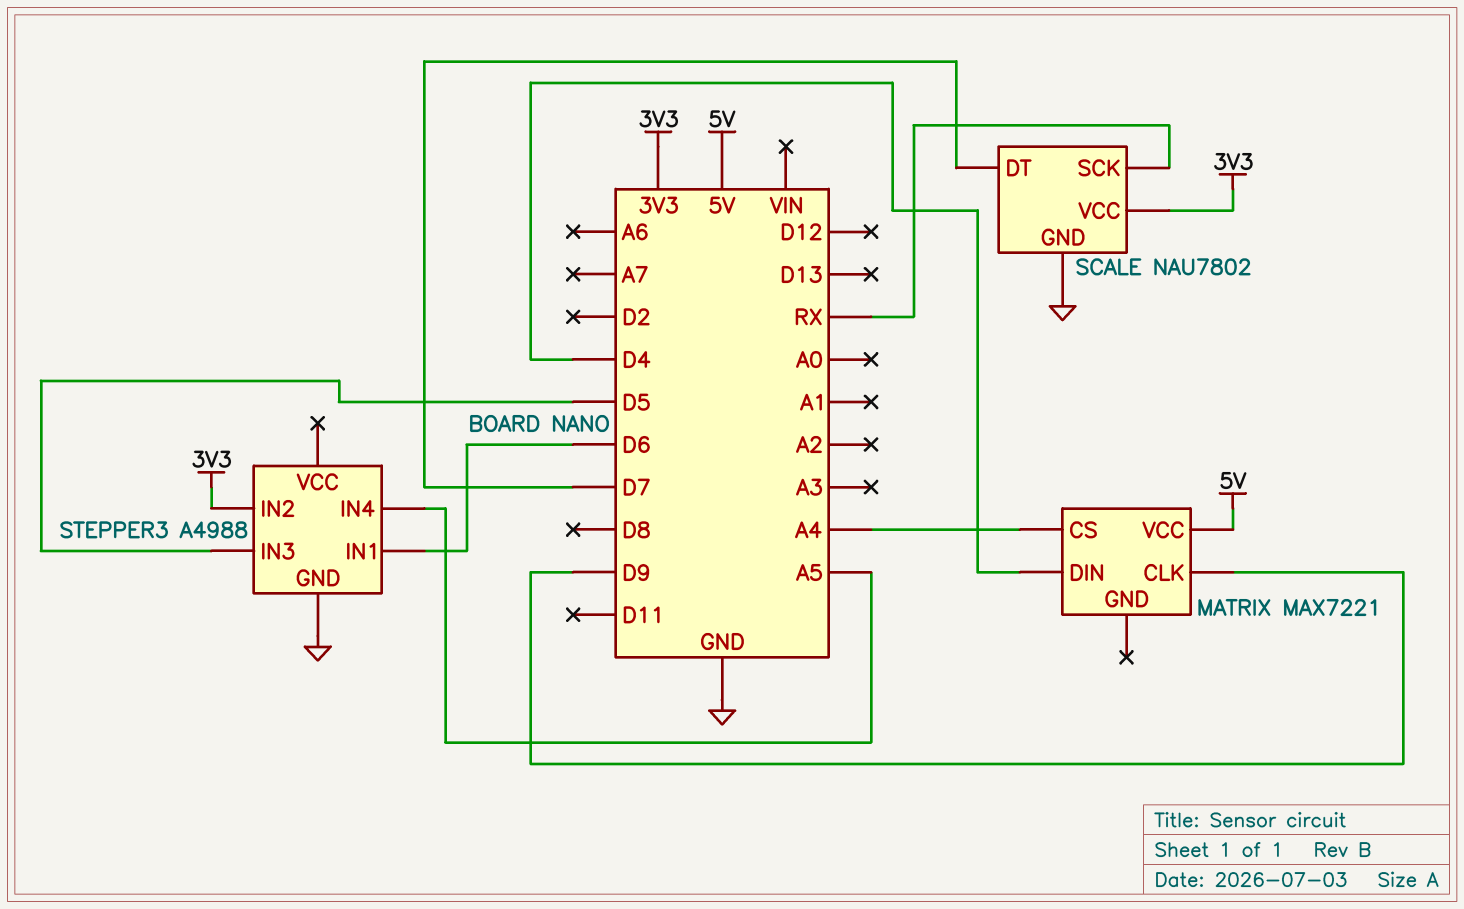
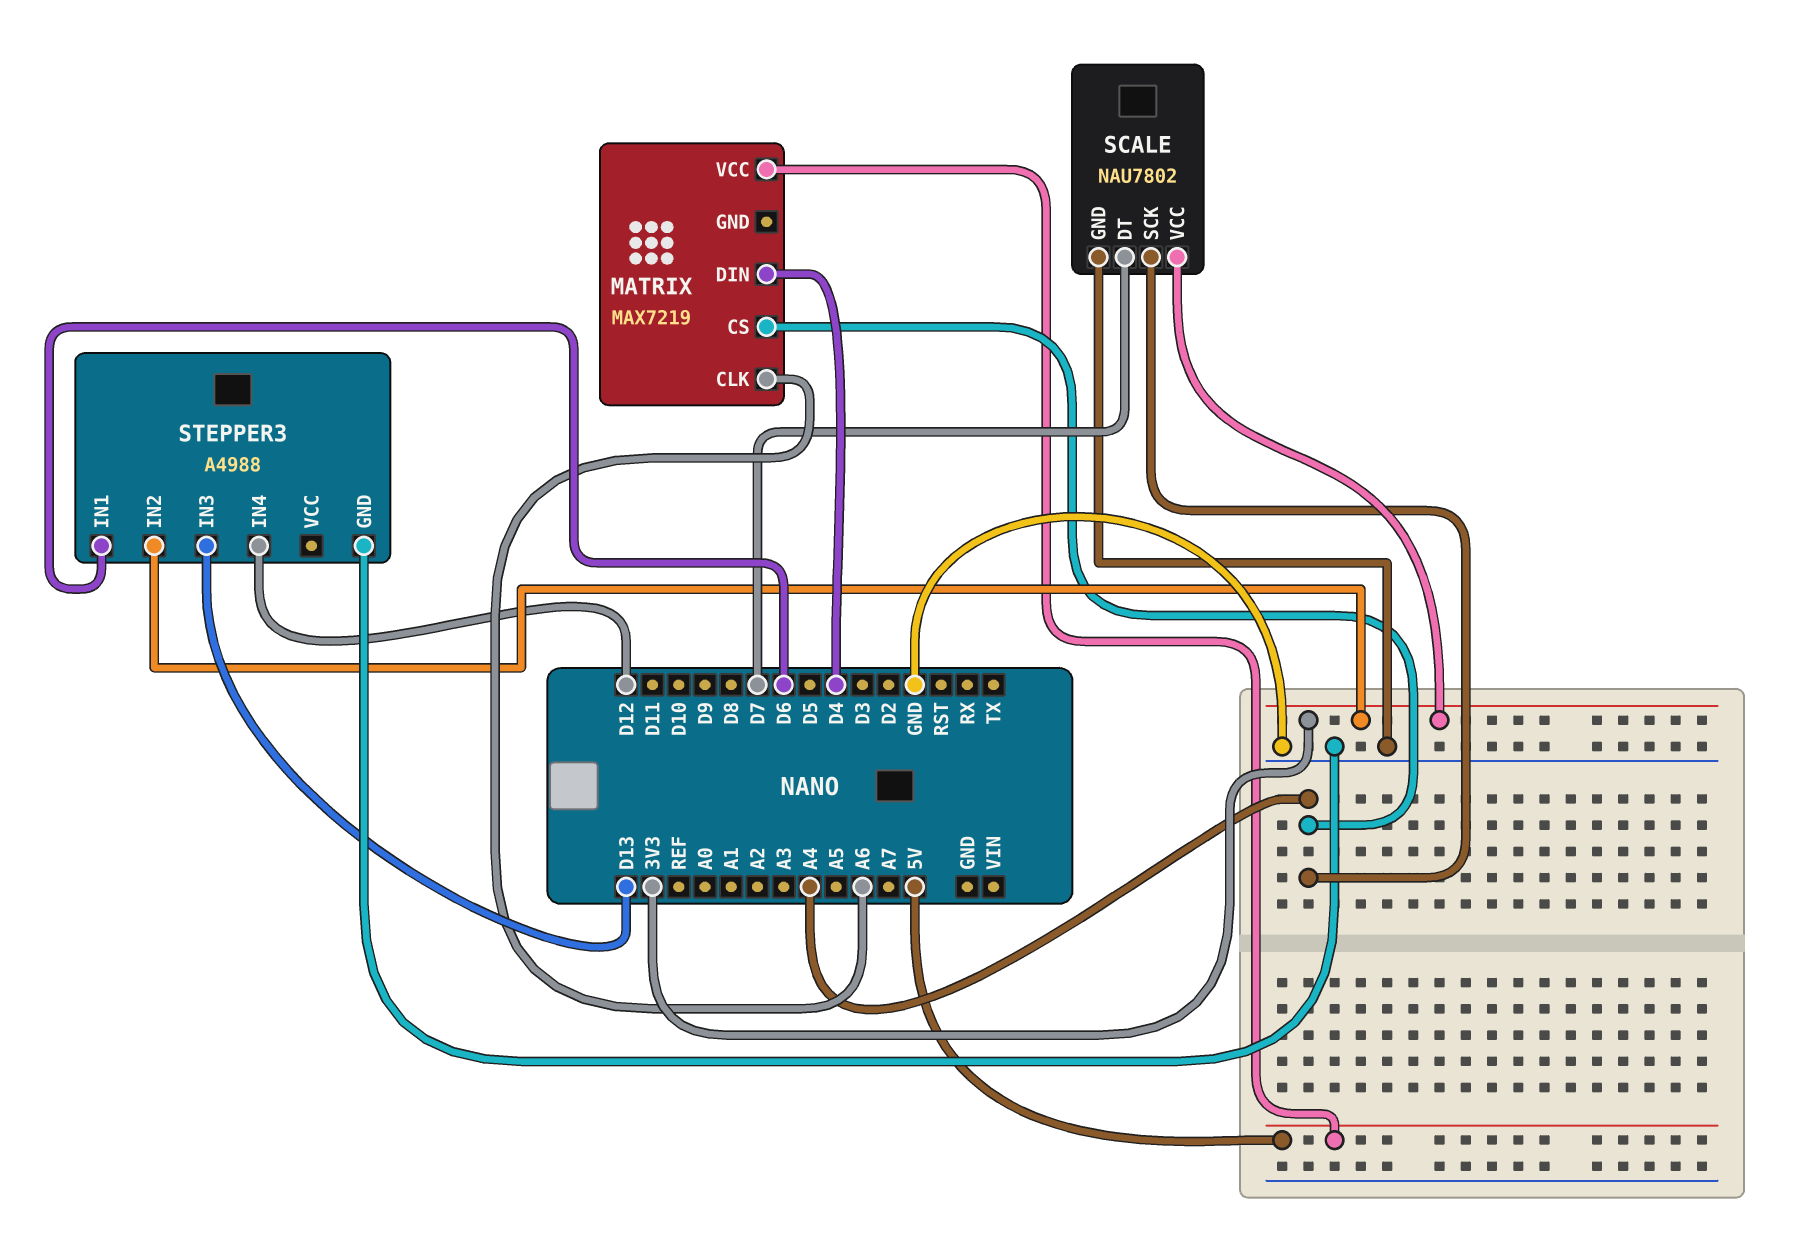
MATRIX: MAX7221 -> MAX7219
MATRIX pin CLK: D9 -> A6
SCALE pin SCK: RX -> A4
STEPPER3 pin IN3: D5 -> D13
STEPPER3 pin IN4: A5 -> D12

